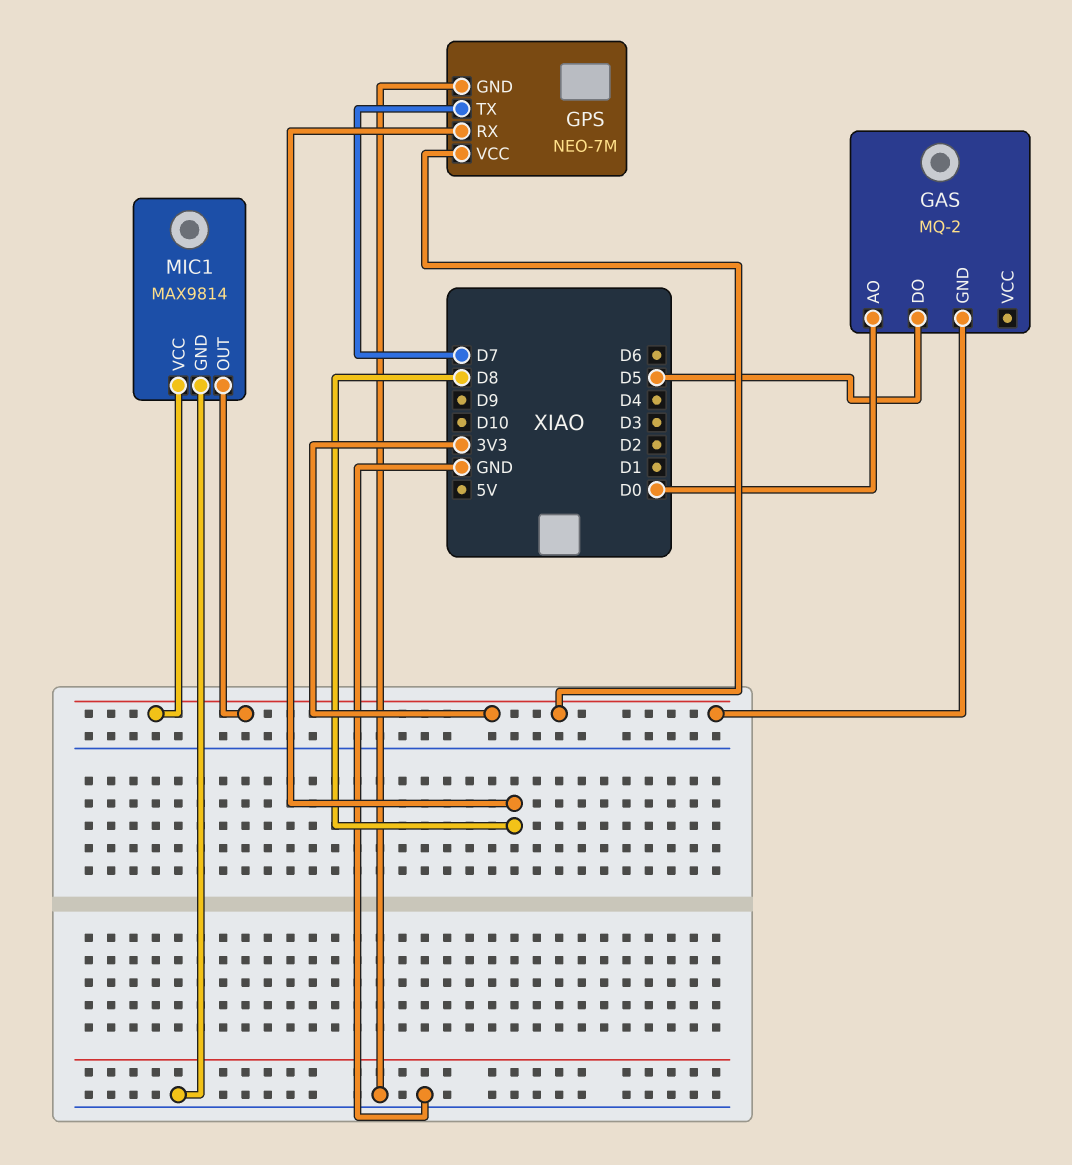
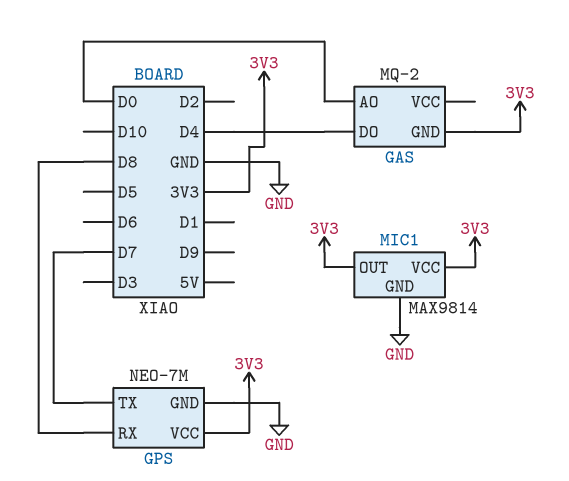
GAS pin DO: D5 -> D4

